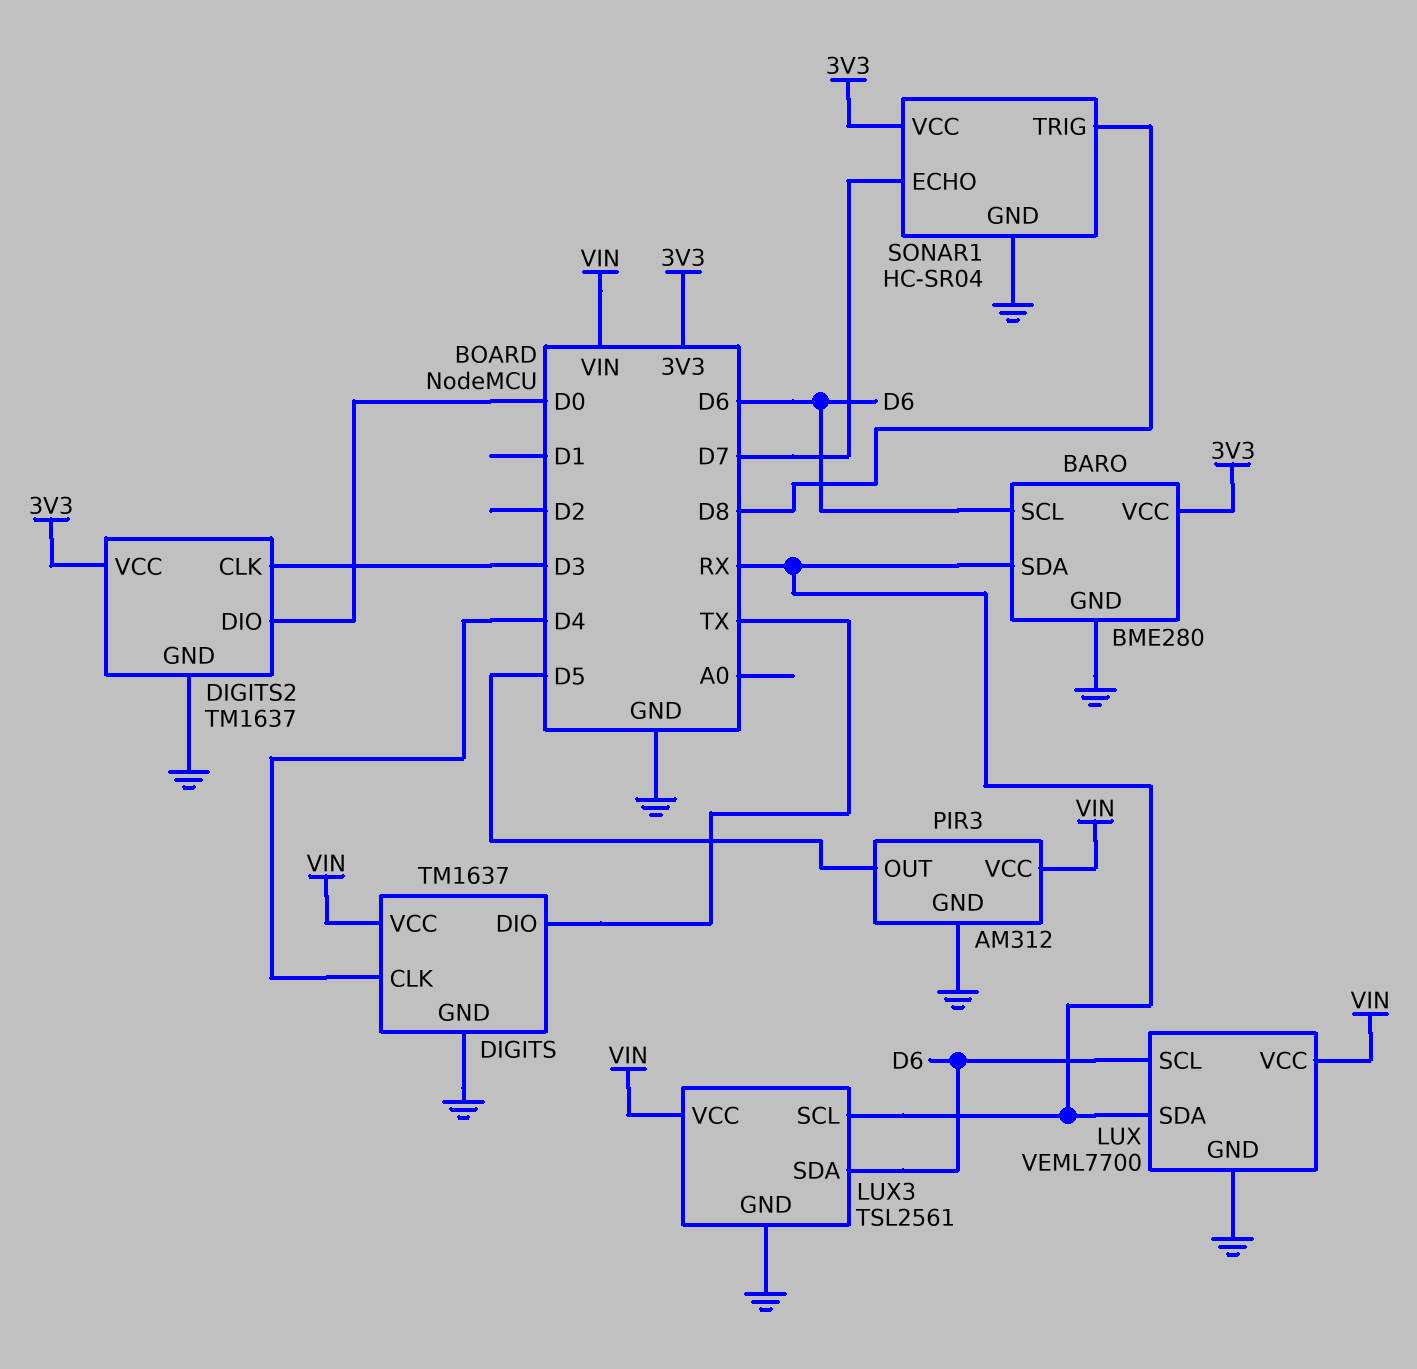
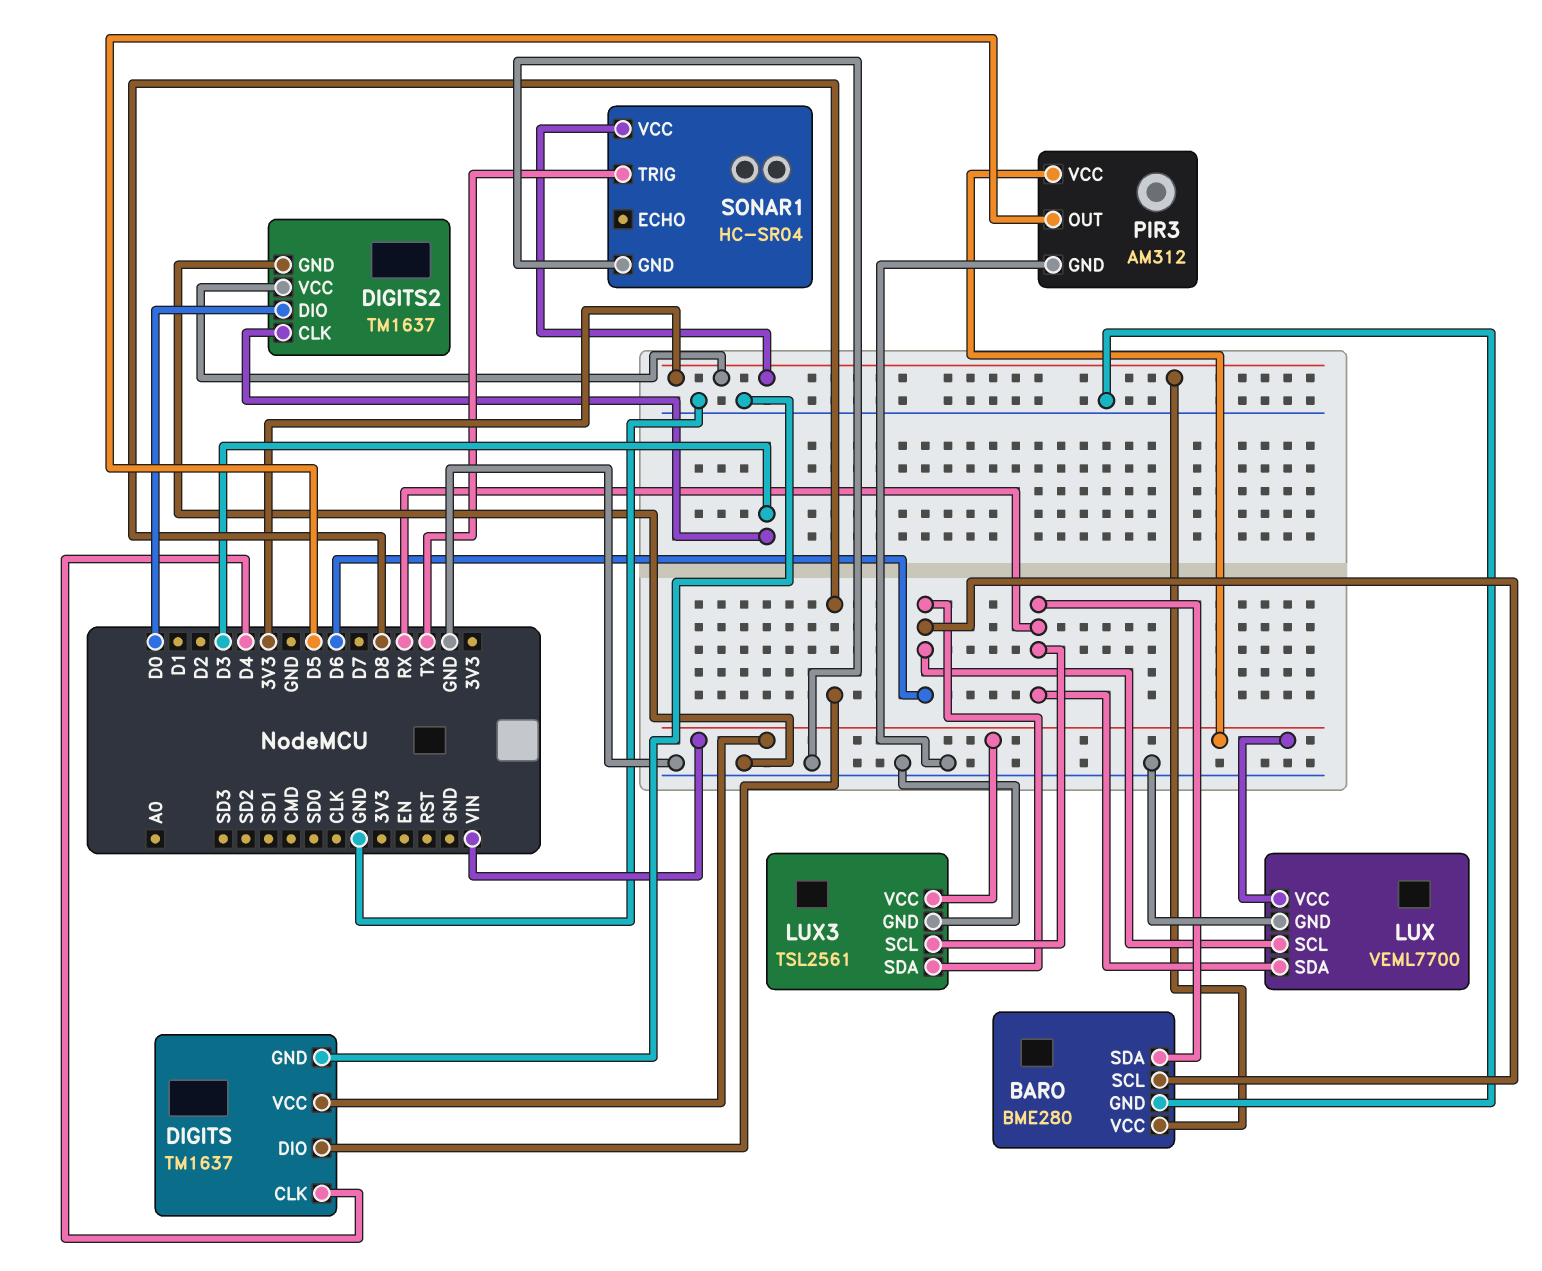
DIGITS pin DIO: TX -> D8
SONAR1 pin ECHO: D7 -> none
SONAR1 pin TRIG: D8 -> TX

